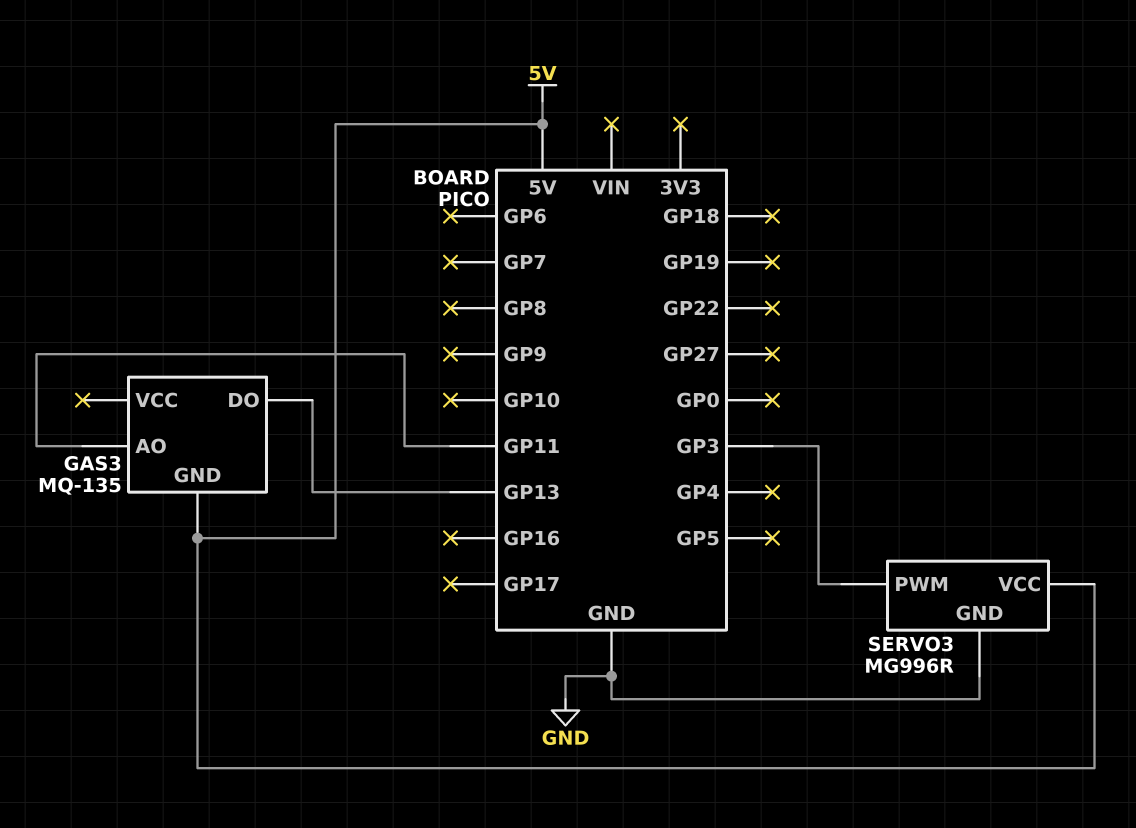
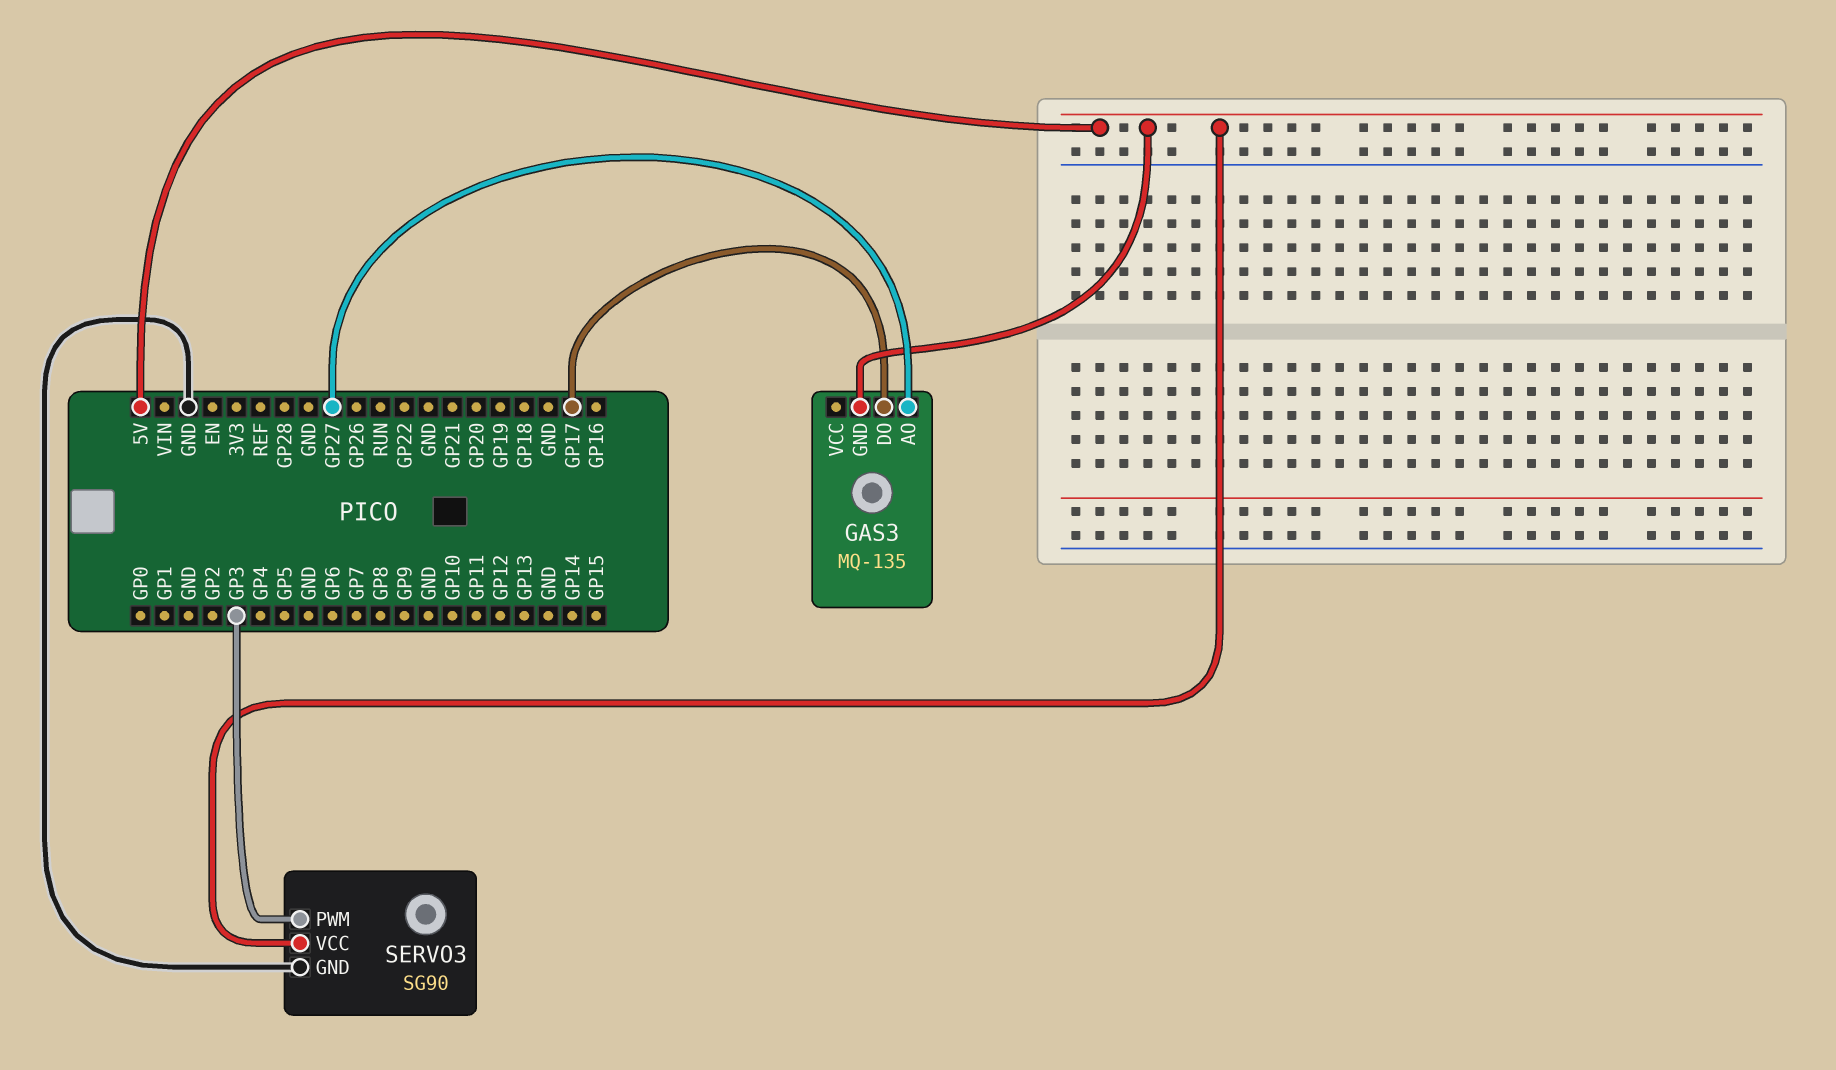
GAS3 pin AO: GP11 -> GP27
GAS3 pin DO: GP13 -> GP17
SERVO3: MG996R -> SG90

